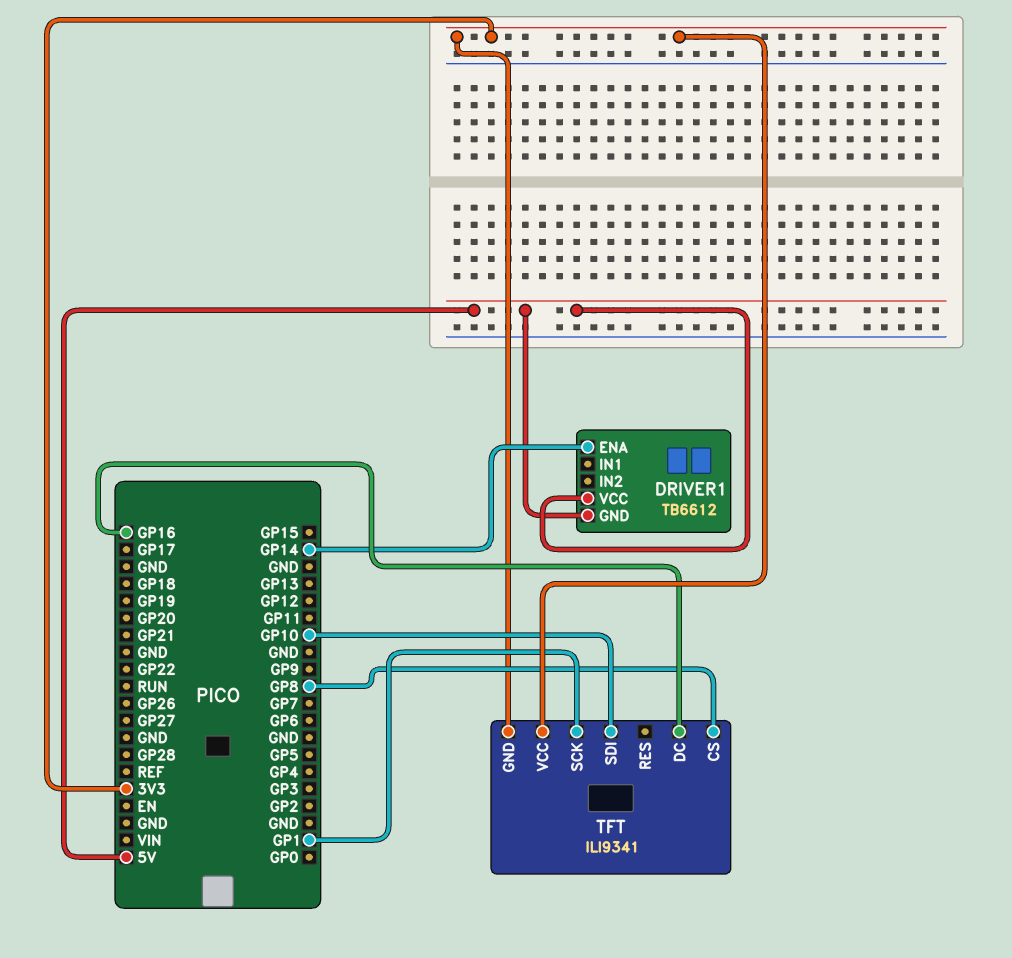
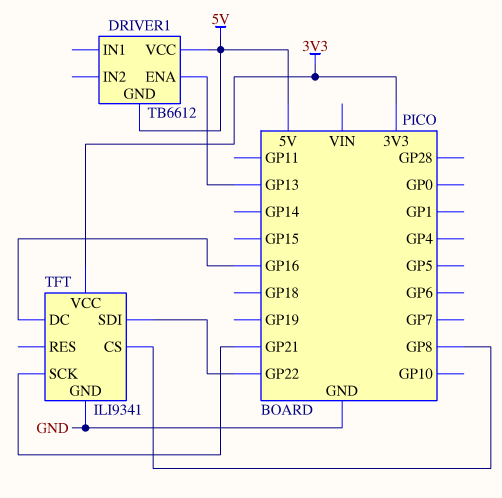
DRIVER1 pin ENA: GP14 -> GP13
TFT pin GND: 3V3 -> GND
TFT pin SCK: GP1 -> GP21
TFT pin SDI: GP10 -> GP22

